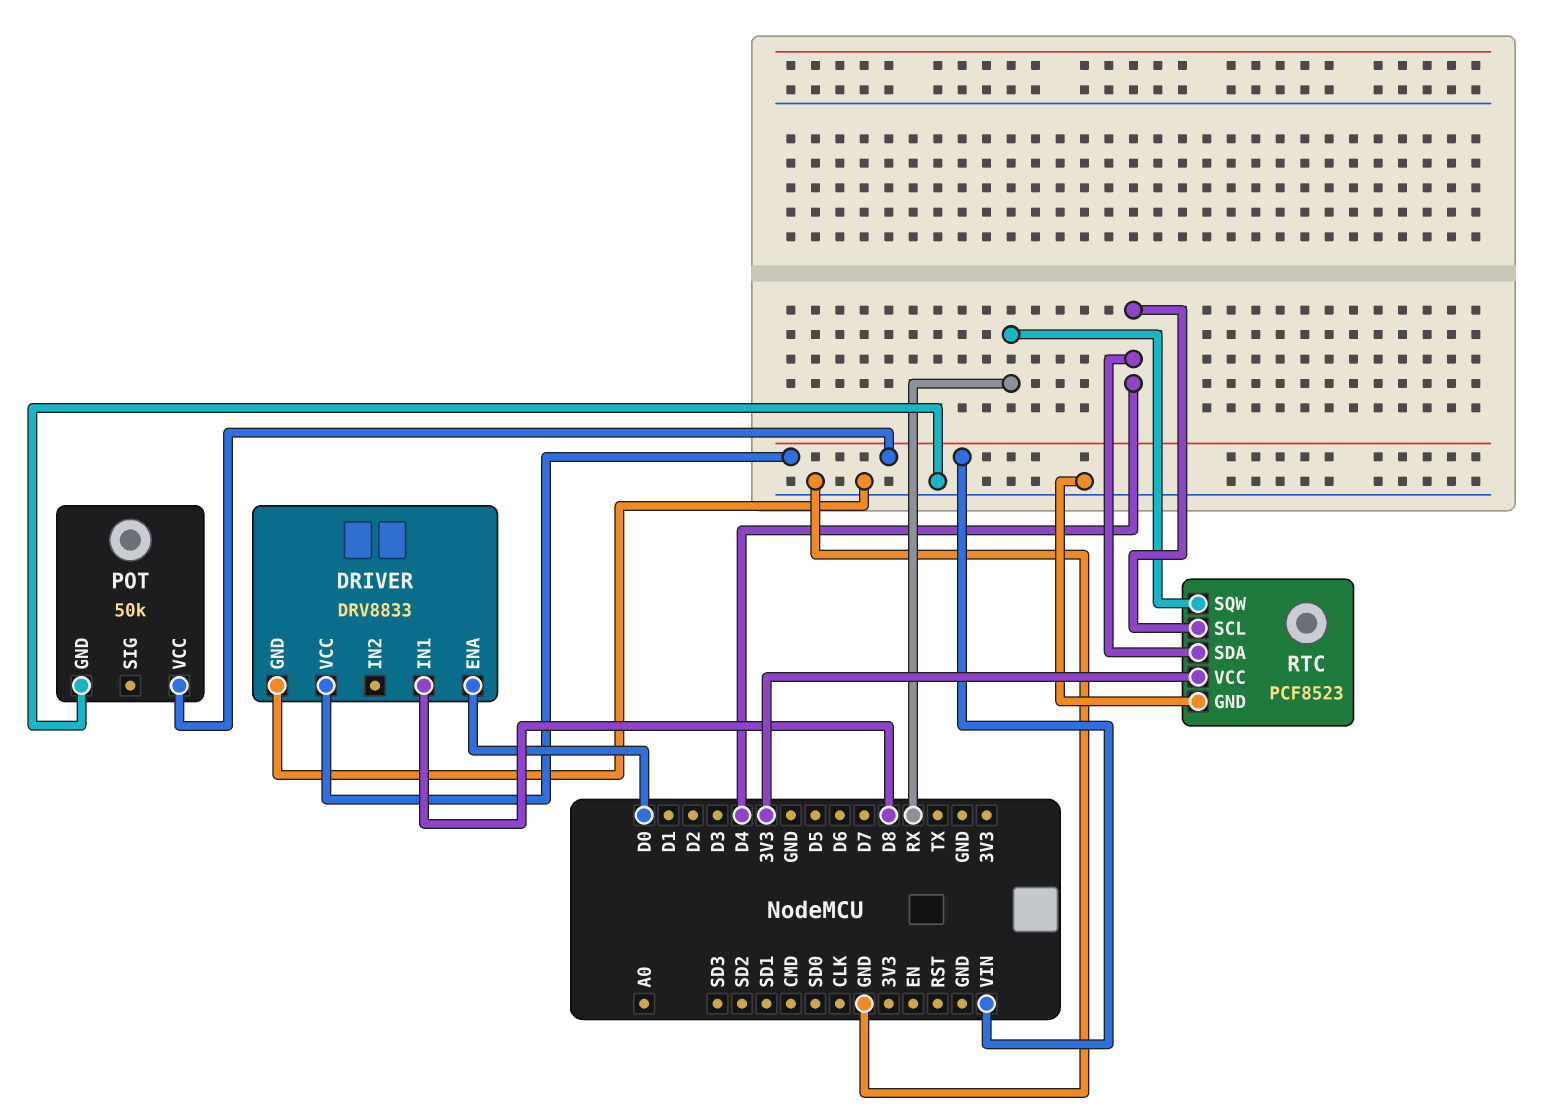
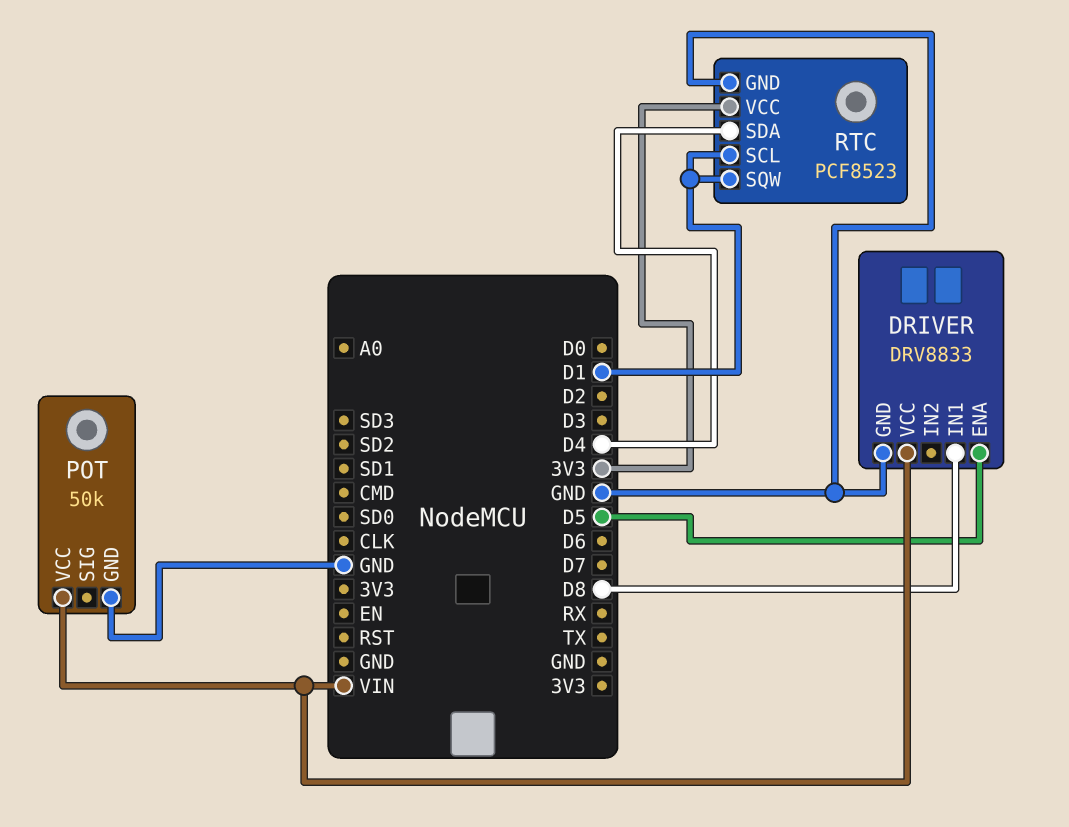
DRIVER pin ENA: D0 -> D5
RTC pin SCL: D4 -> D1
RTC pin SQW: RX -> D1

